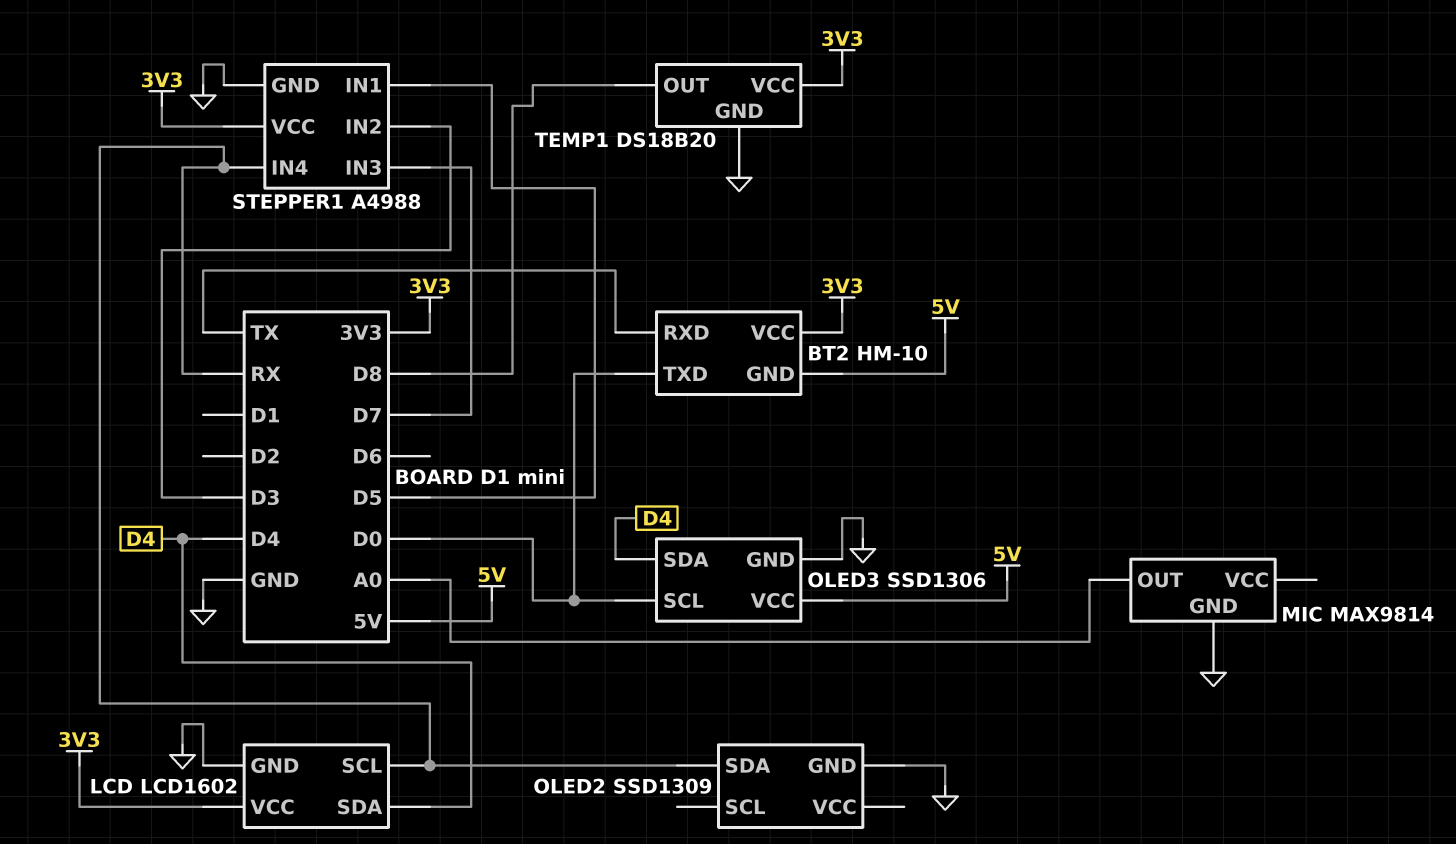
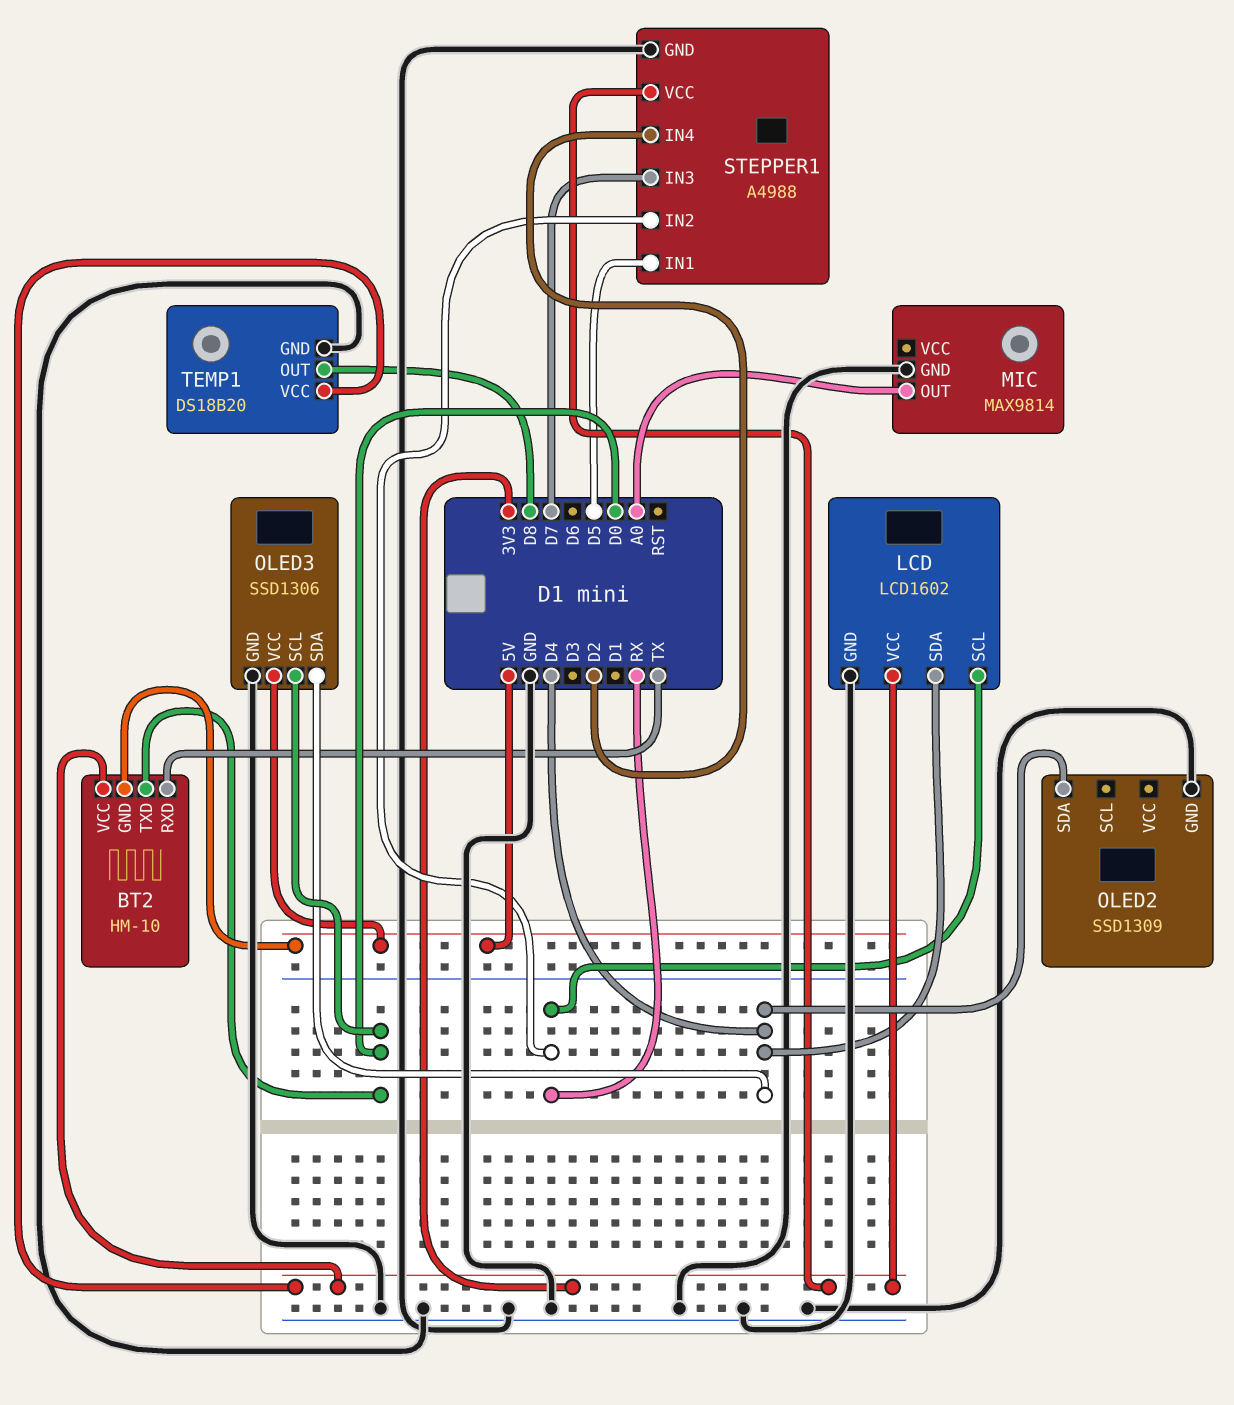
OLED2 pin SDA: RX -> D4
STEPPER1 pin IN2: D3 -> RX
STEPPER1 pin IN4: RX -> D2

